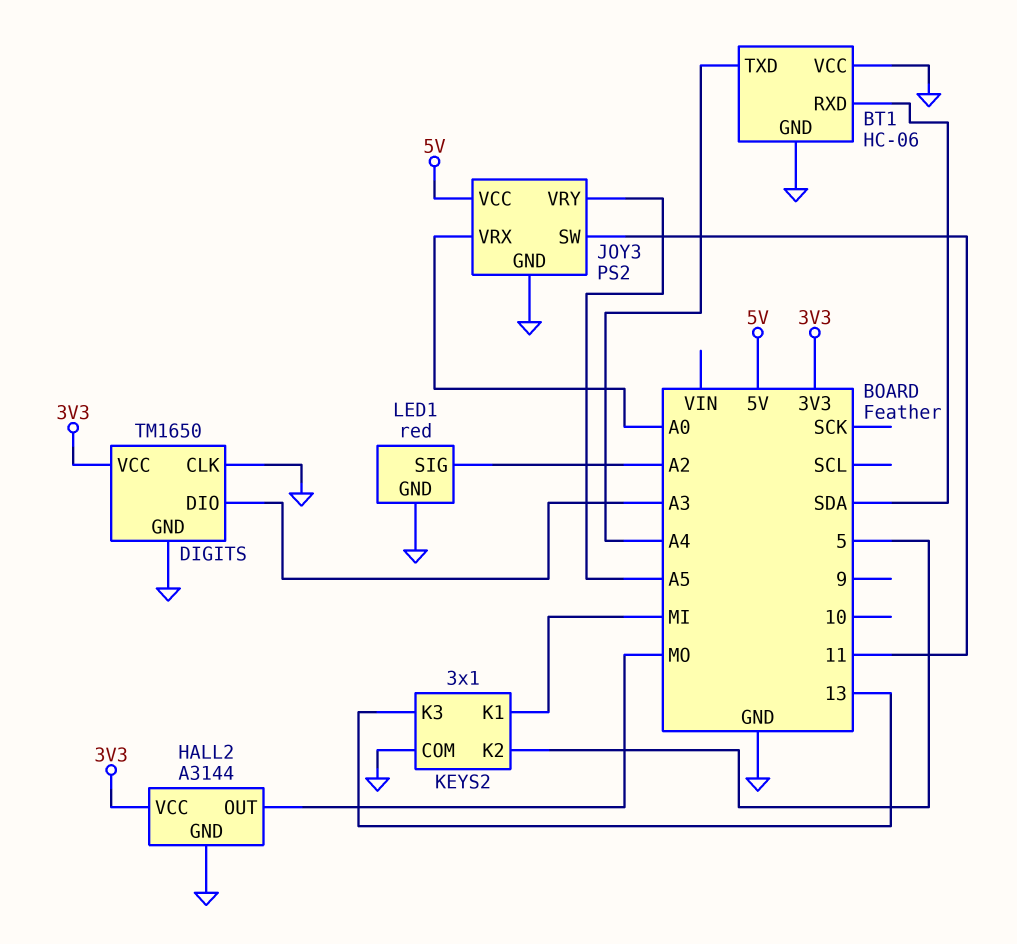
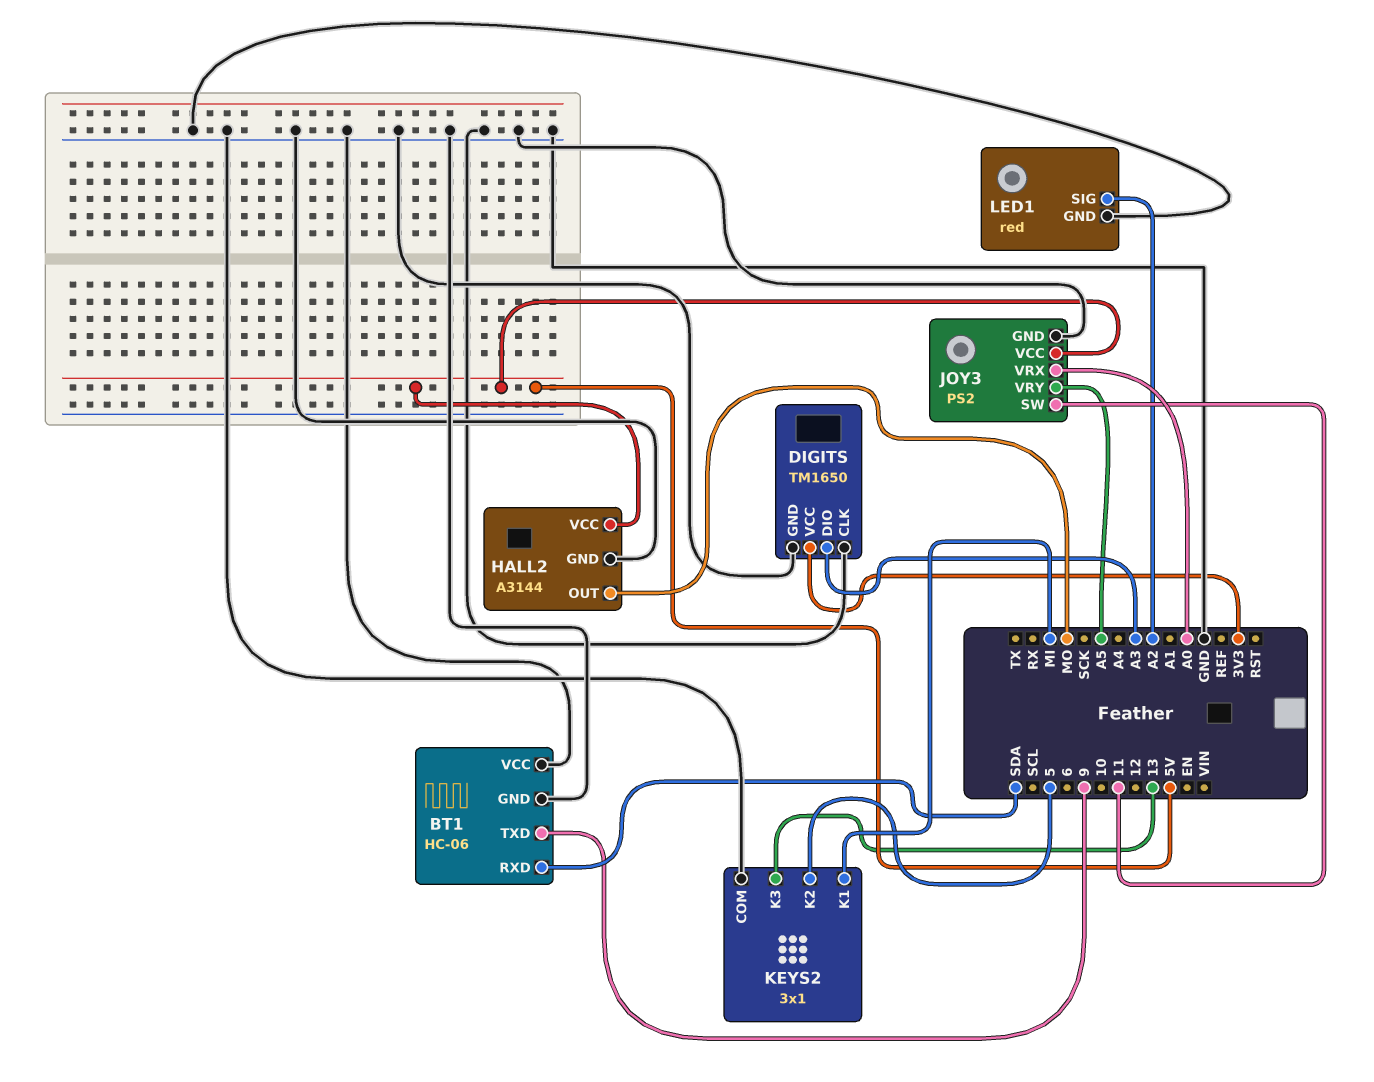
BT1 pin TXD: A4 -> 9
HALL2 pin VCC: 3V3 -> 5V

